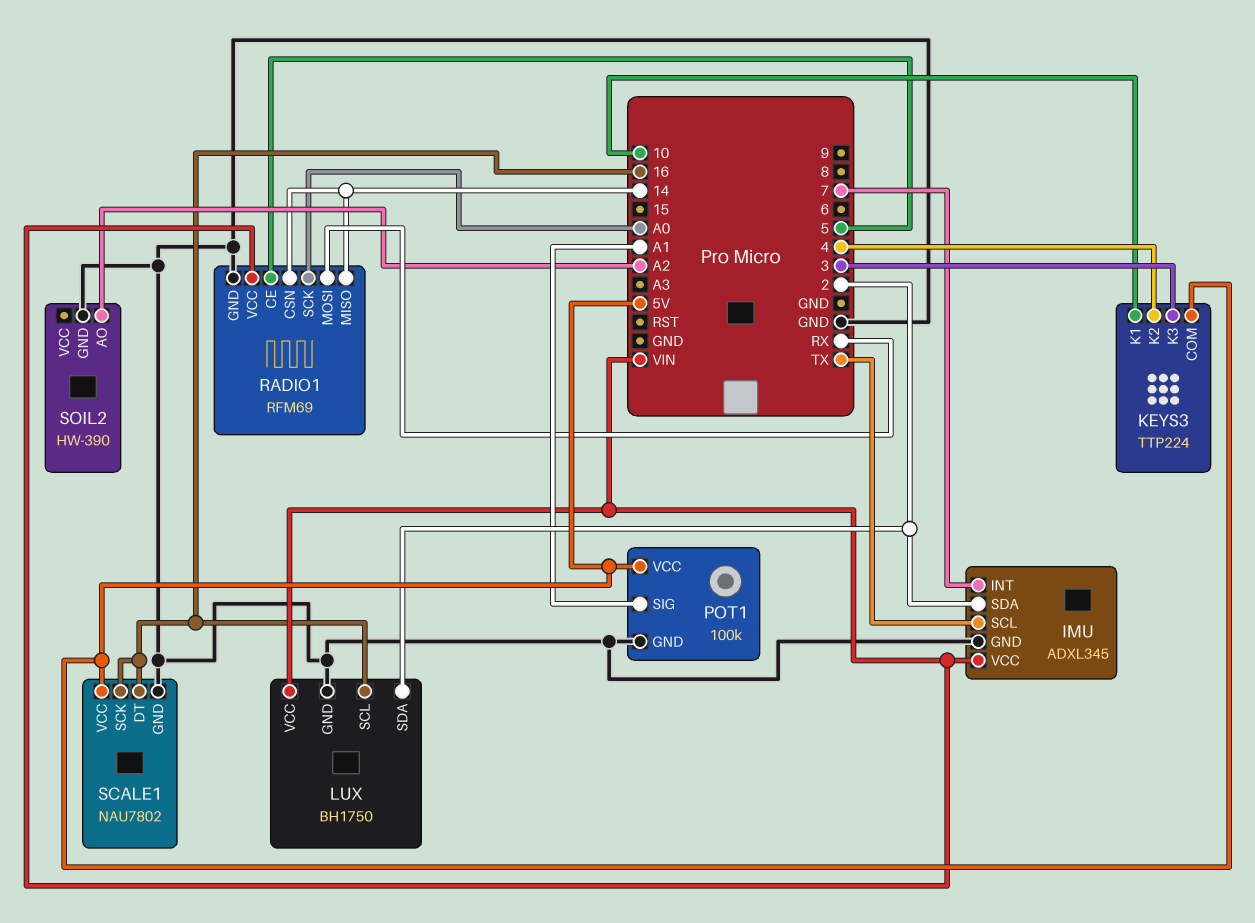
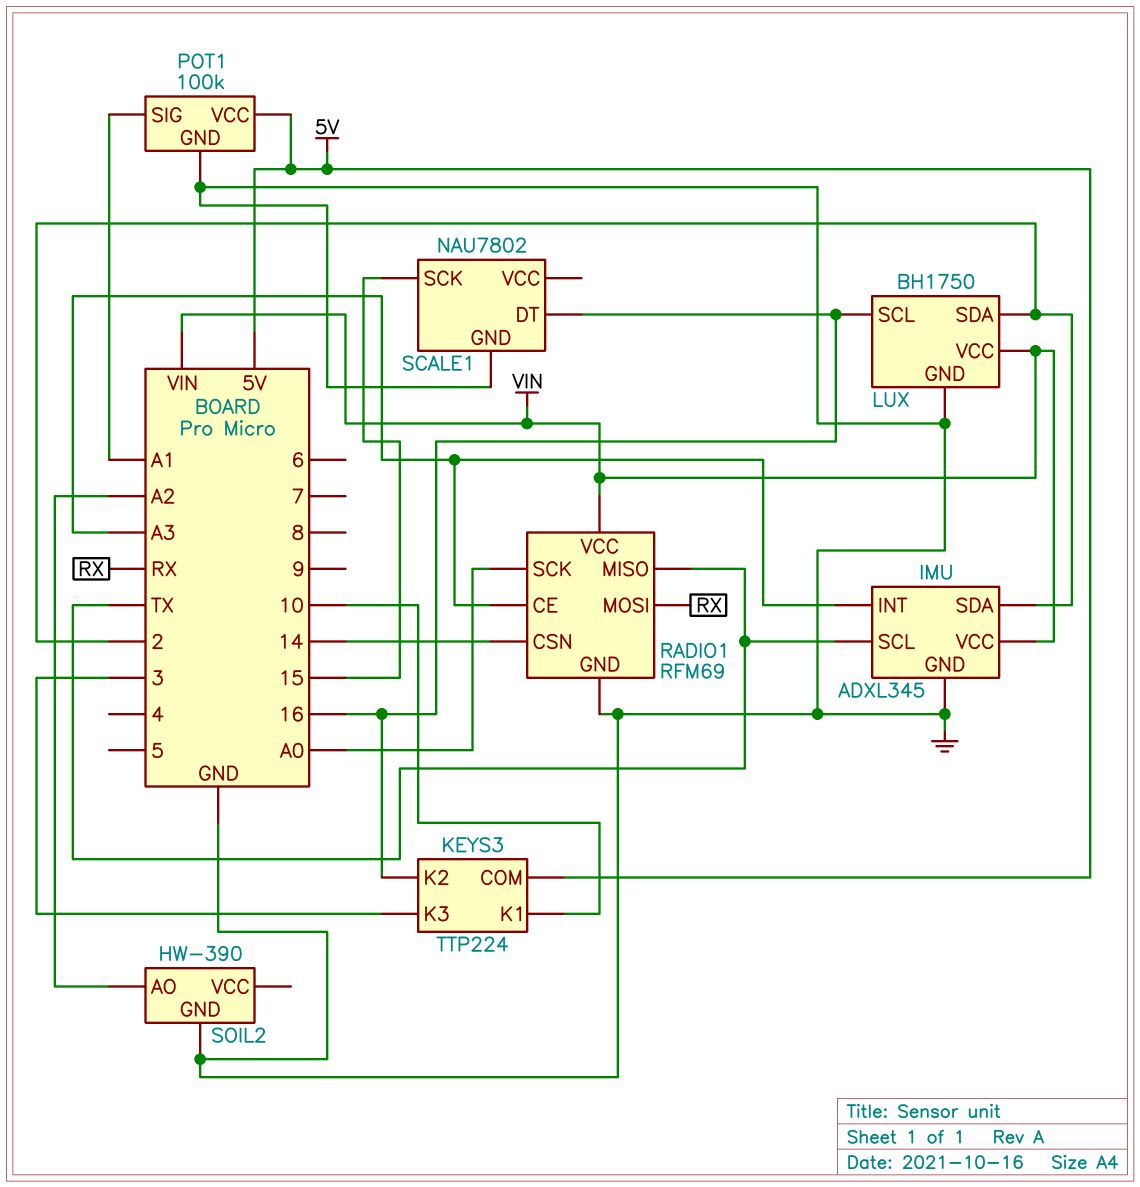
IMU pin INT: 7 -> A3
KEYS3 pin K2: 4 -> 16
RADIO1 pin CE: 5 -> A3
RADIO1 pin MISO: 14 -> TX
SCALE1 pin SCK: 16 -> 15
SCALE1 pin VCC: 5V -> none

